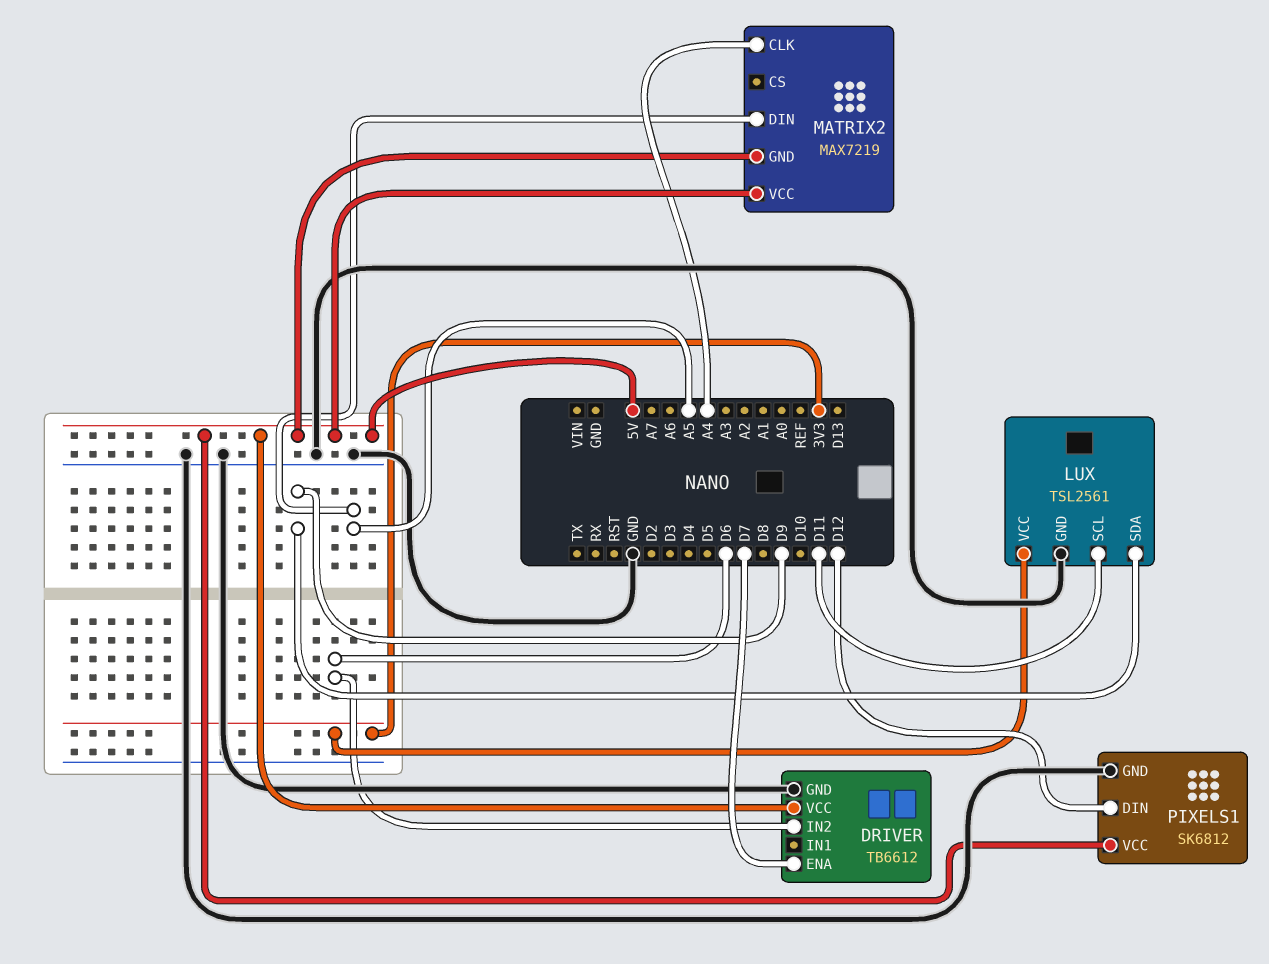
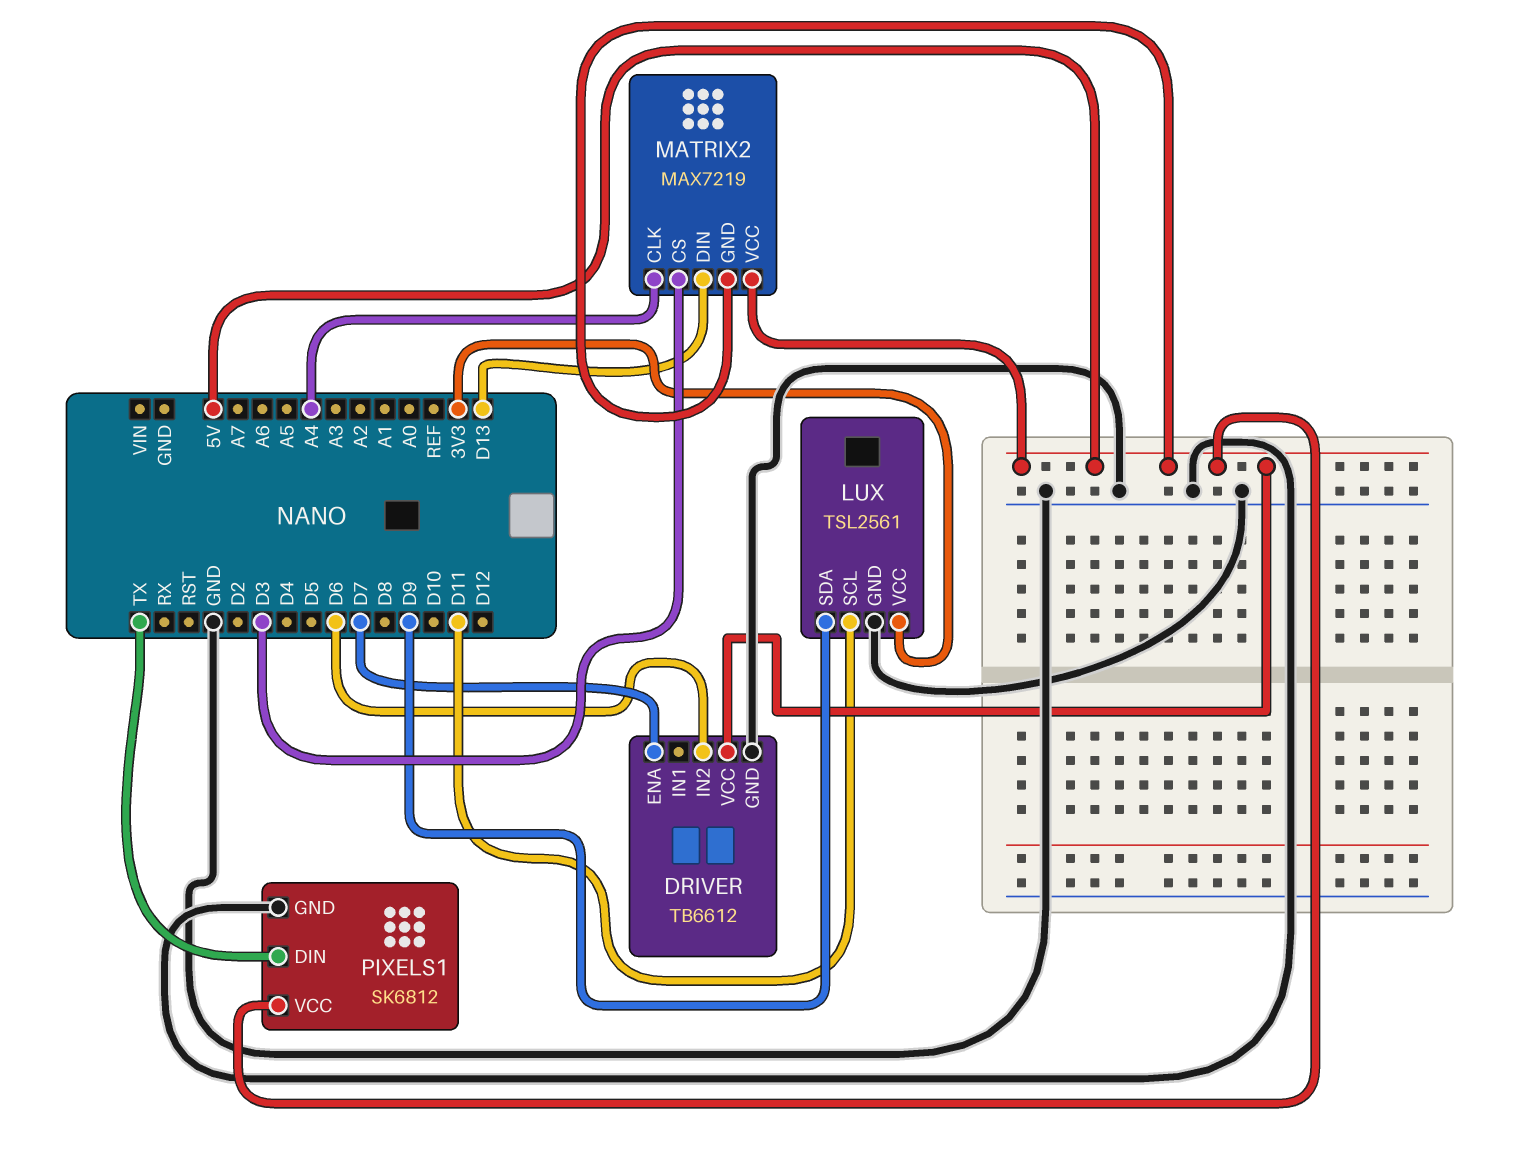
MATRIX2 pin CS: none -> D3
MATRIX2 pin DIN: A5 -> D13
PIXELS1 pin DIN: D12 -> TX

